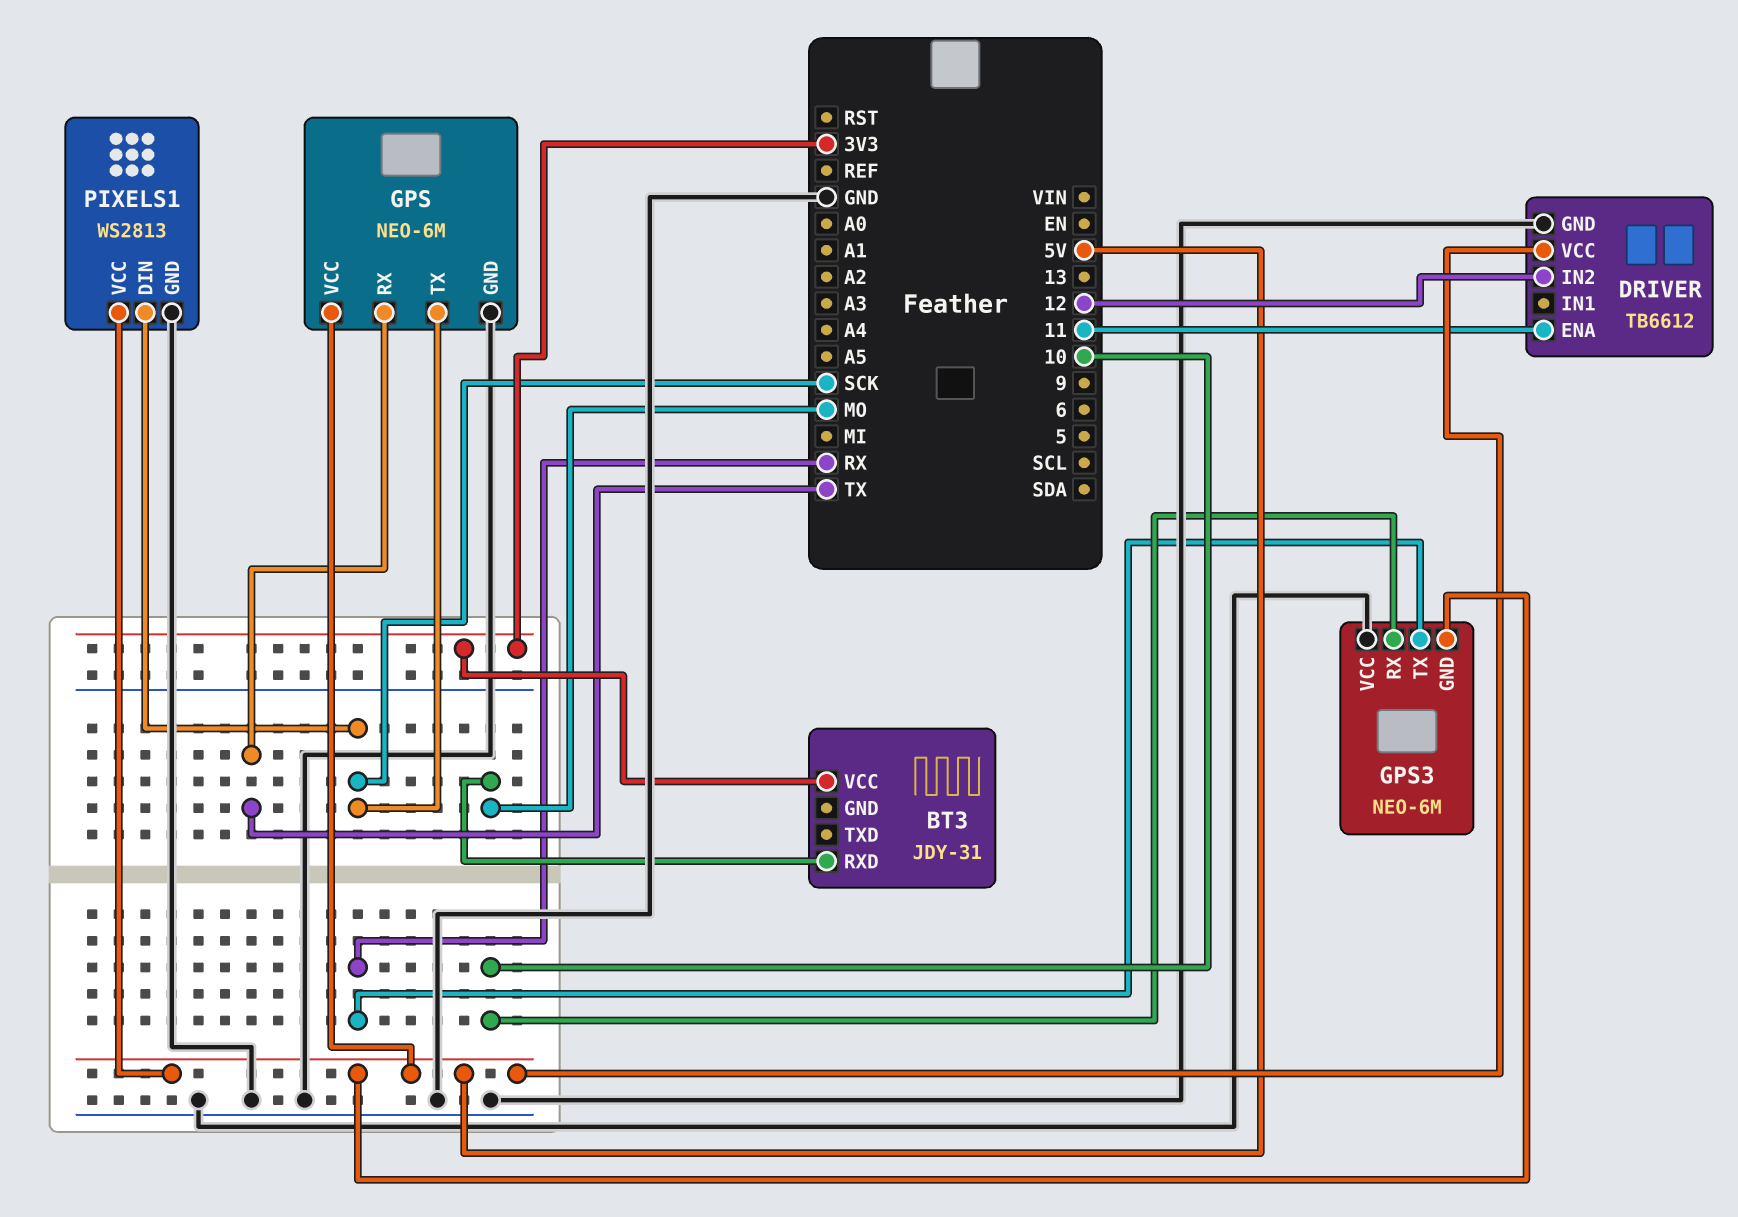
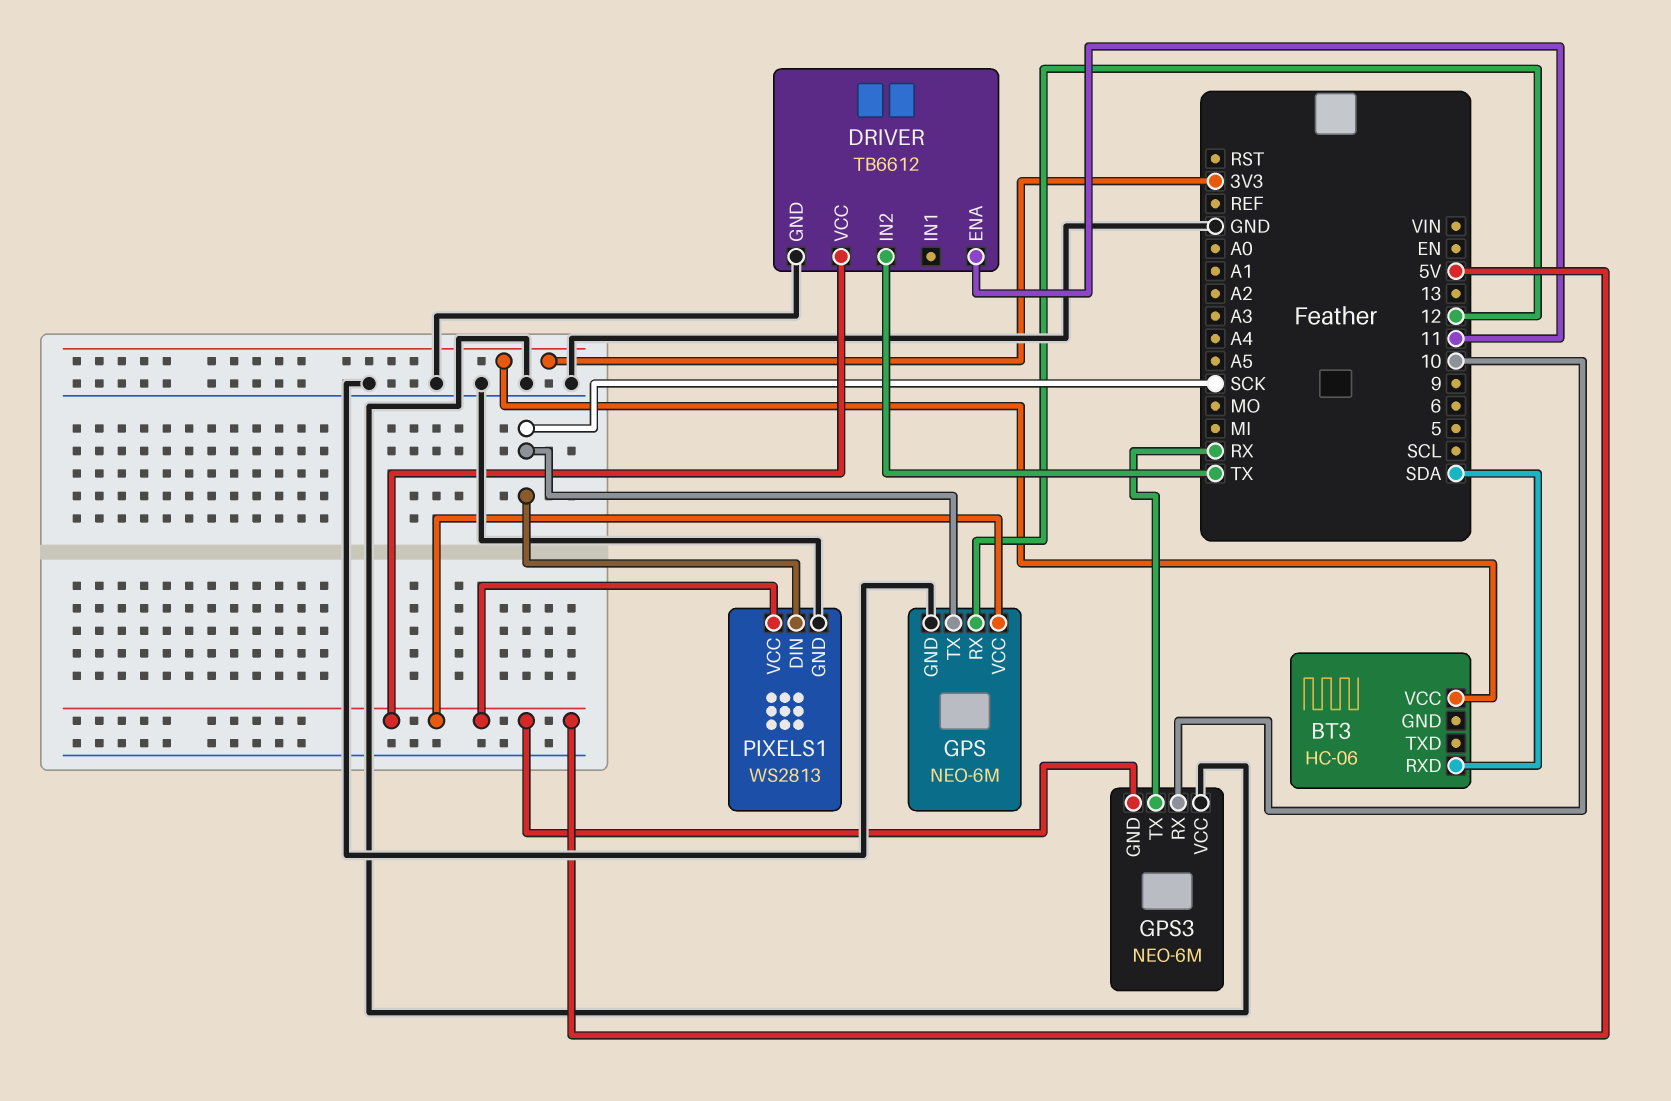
BT3: JDY-31 -> HC-06
BT3 pin RXD: MO -> SDA
DRIVER pin IN2: 12 -> TX
GPS pin RX: TX -> 12

